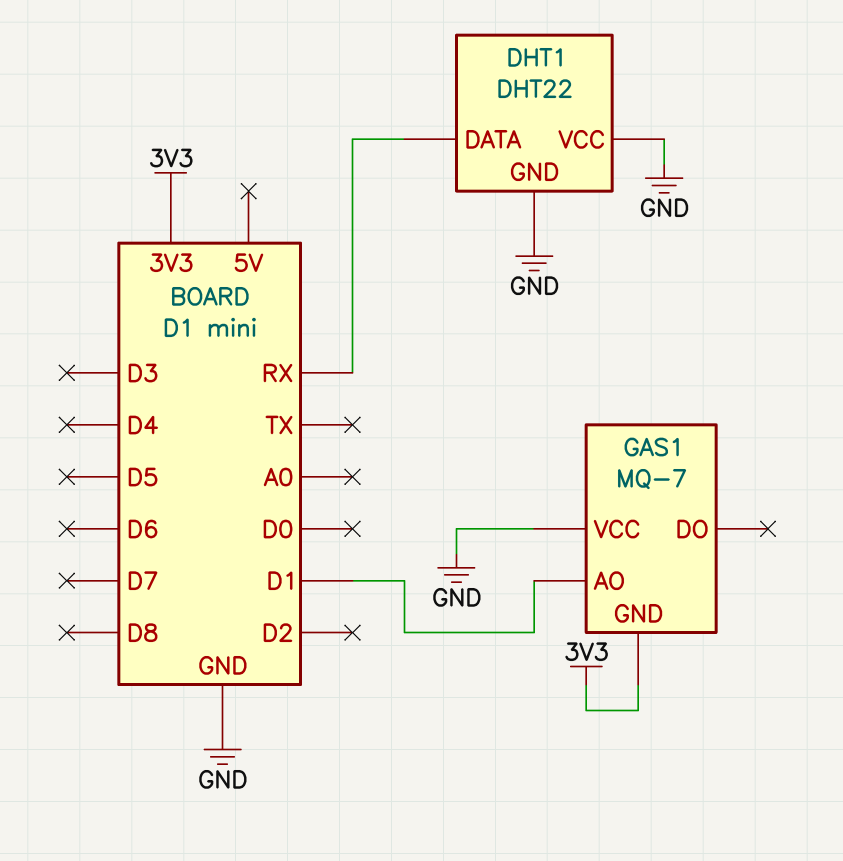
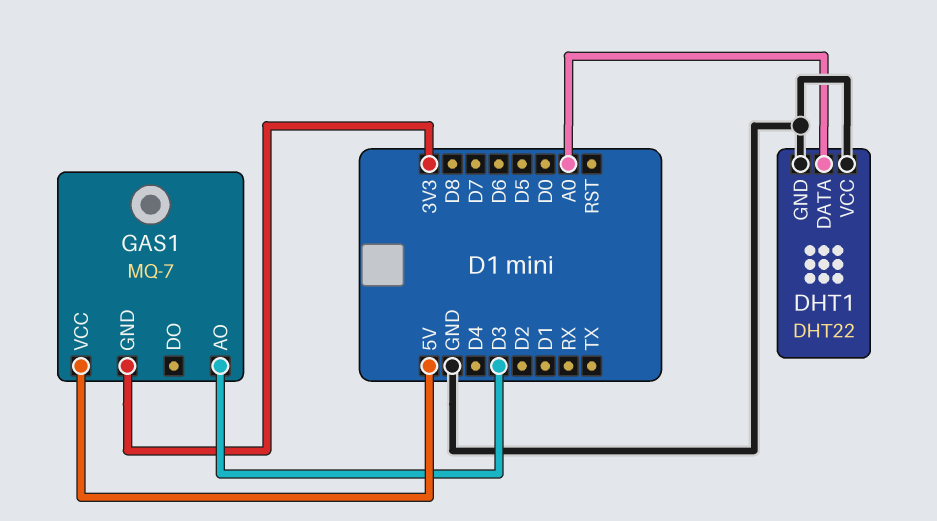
DHT1 pin DATA: RX -> A0
GAS1 pin AO: D1 -> D3
GAS1 pin VCC: GND -> 5V

